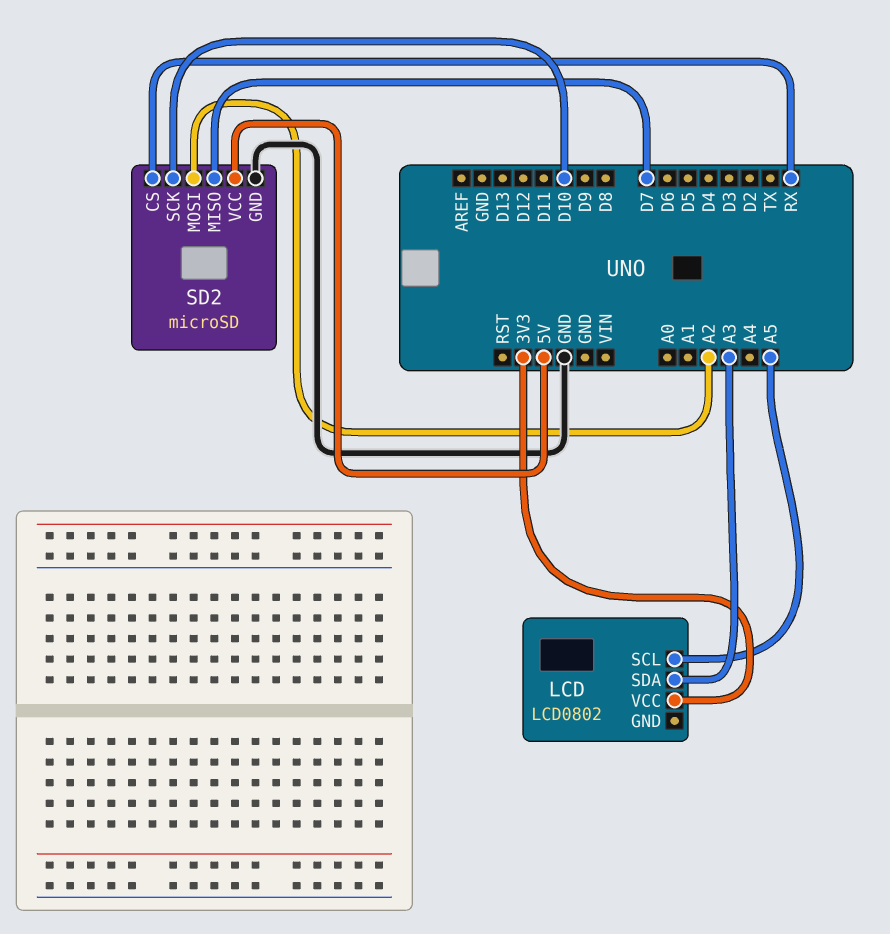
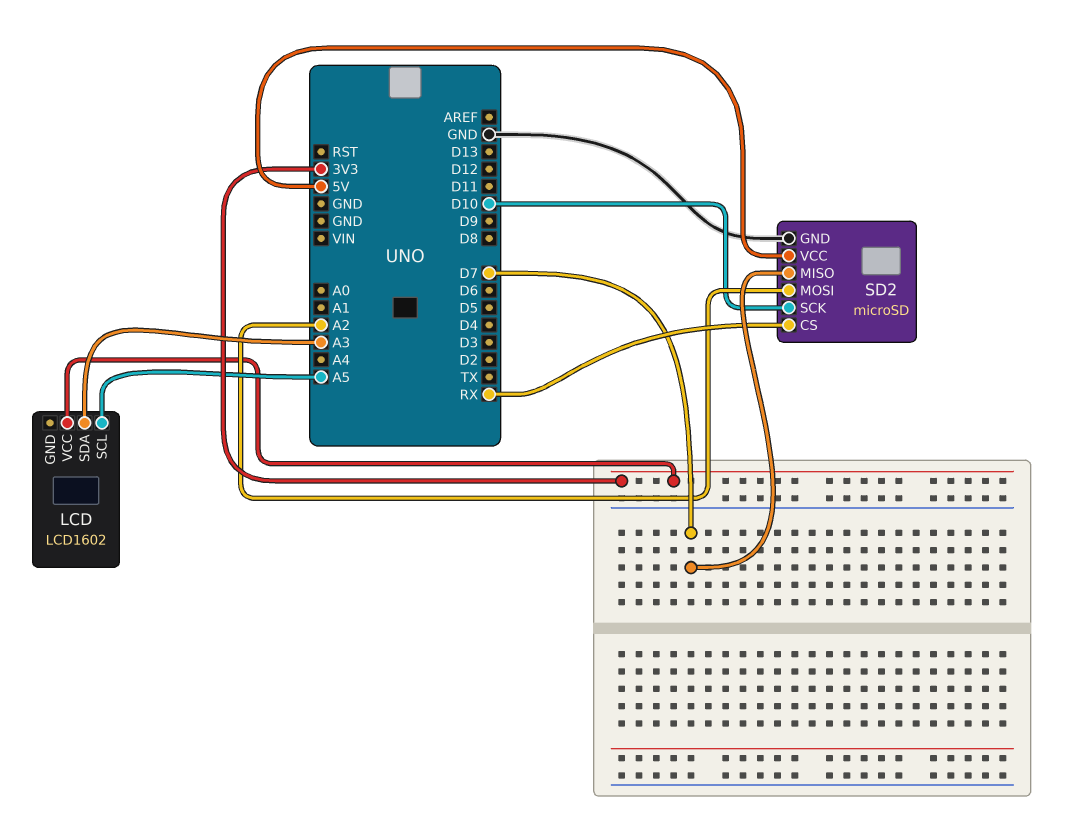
LCD: LCD0802 -> LCD1602

